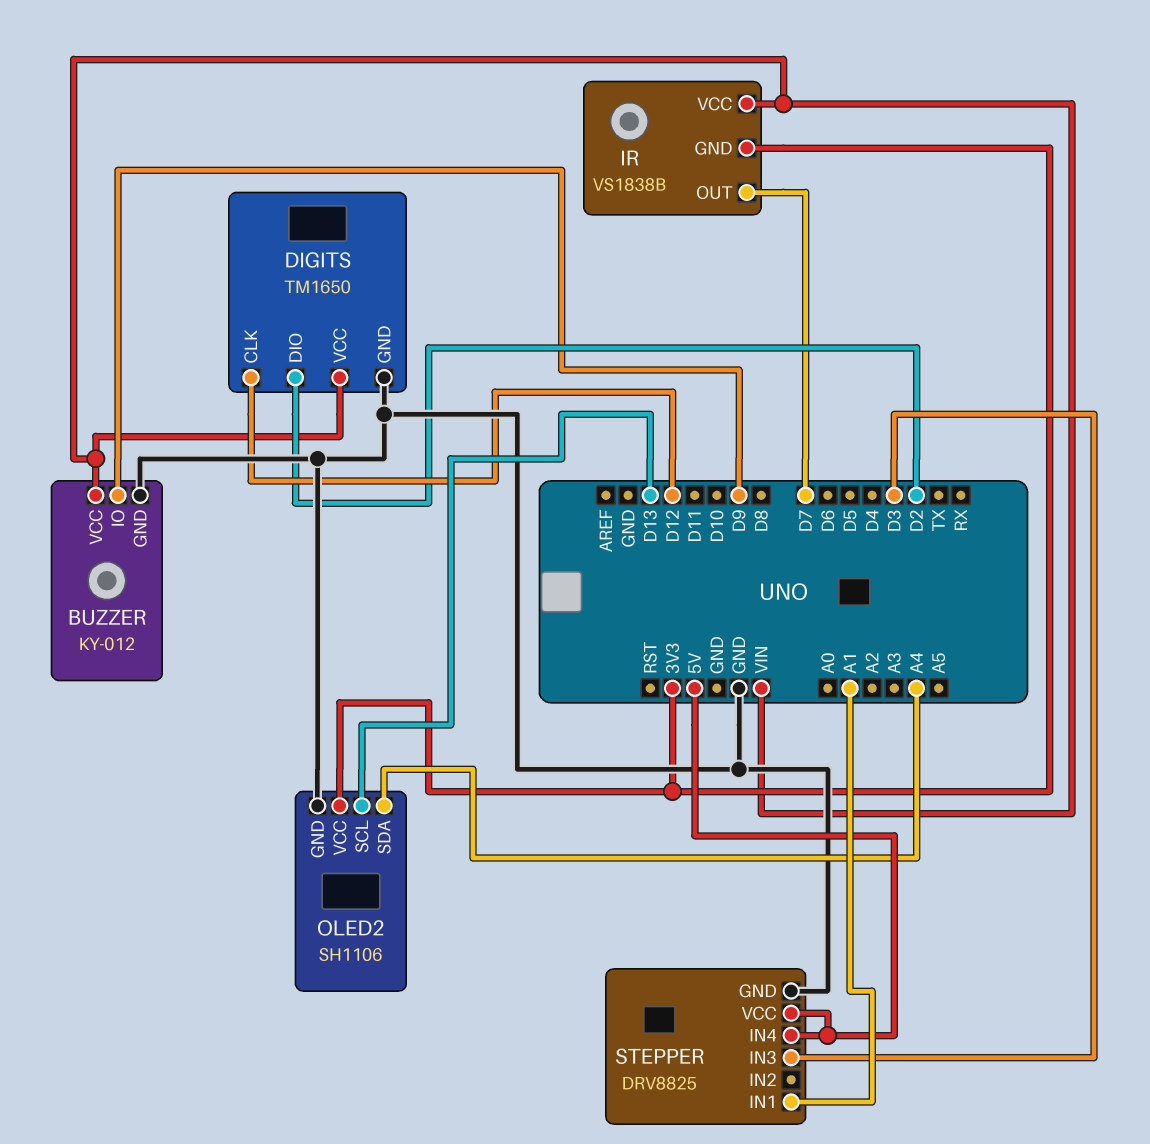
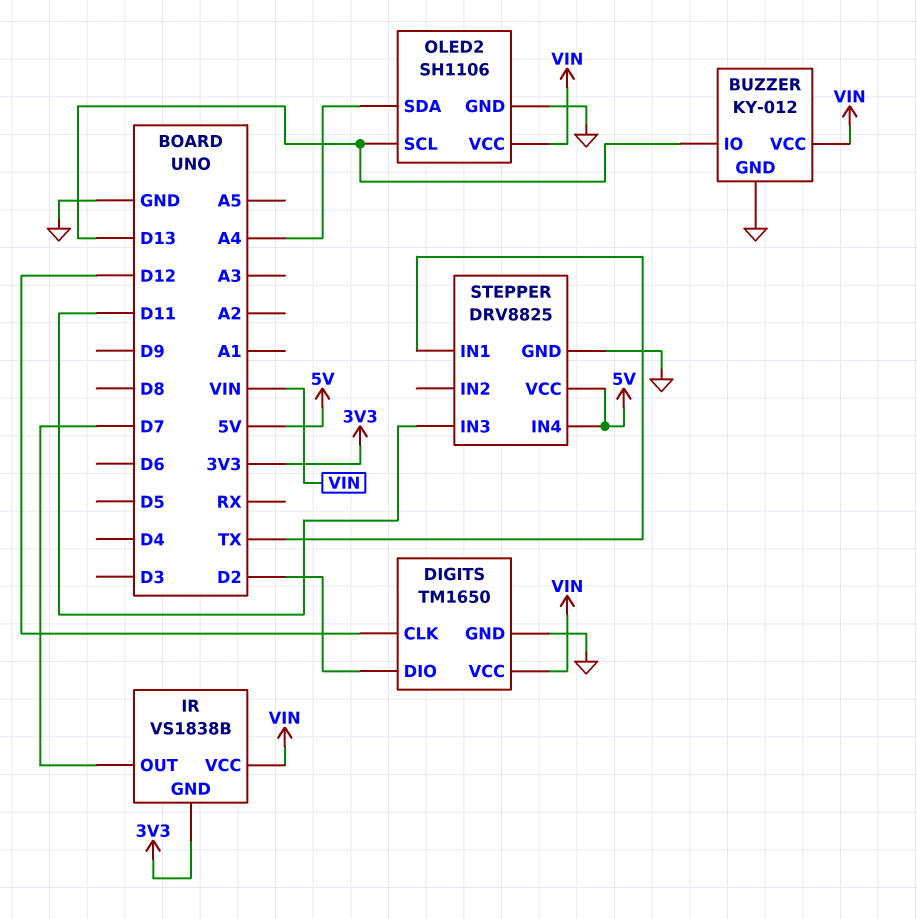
BUZZER pin IO: D9 -> D13
OLED2 pin VCC: 3V3 -> VIN
STEPPER pin IN1: A1 -> TX
STEPPER pin IN3: D3 -> D11

